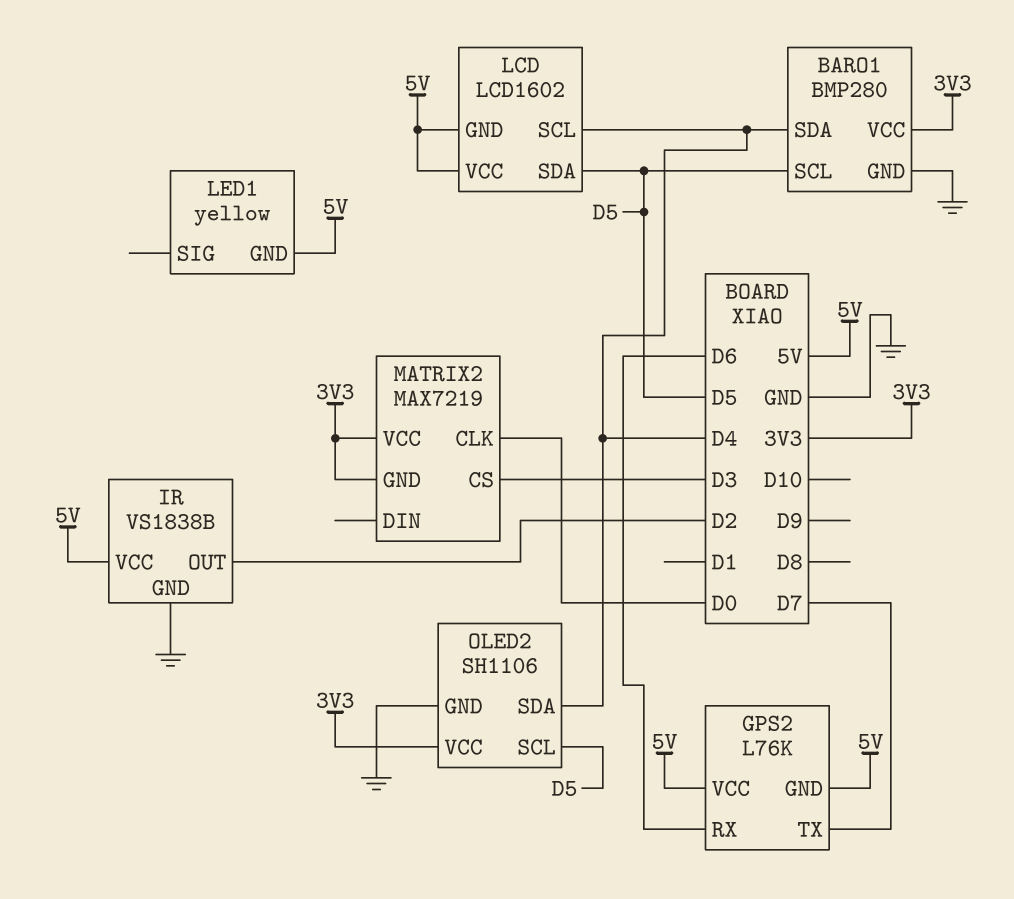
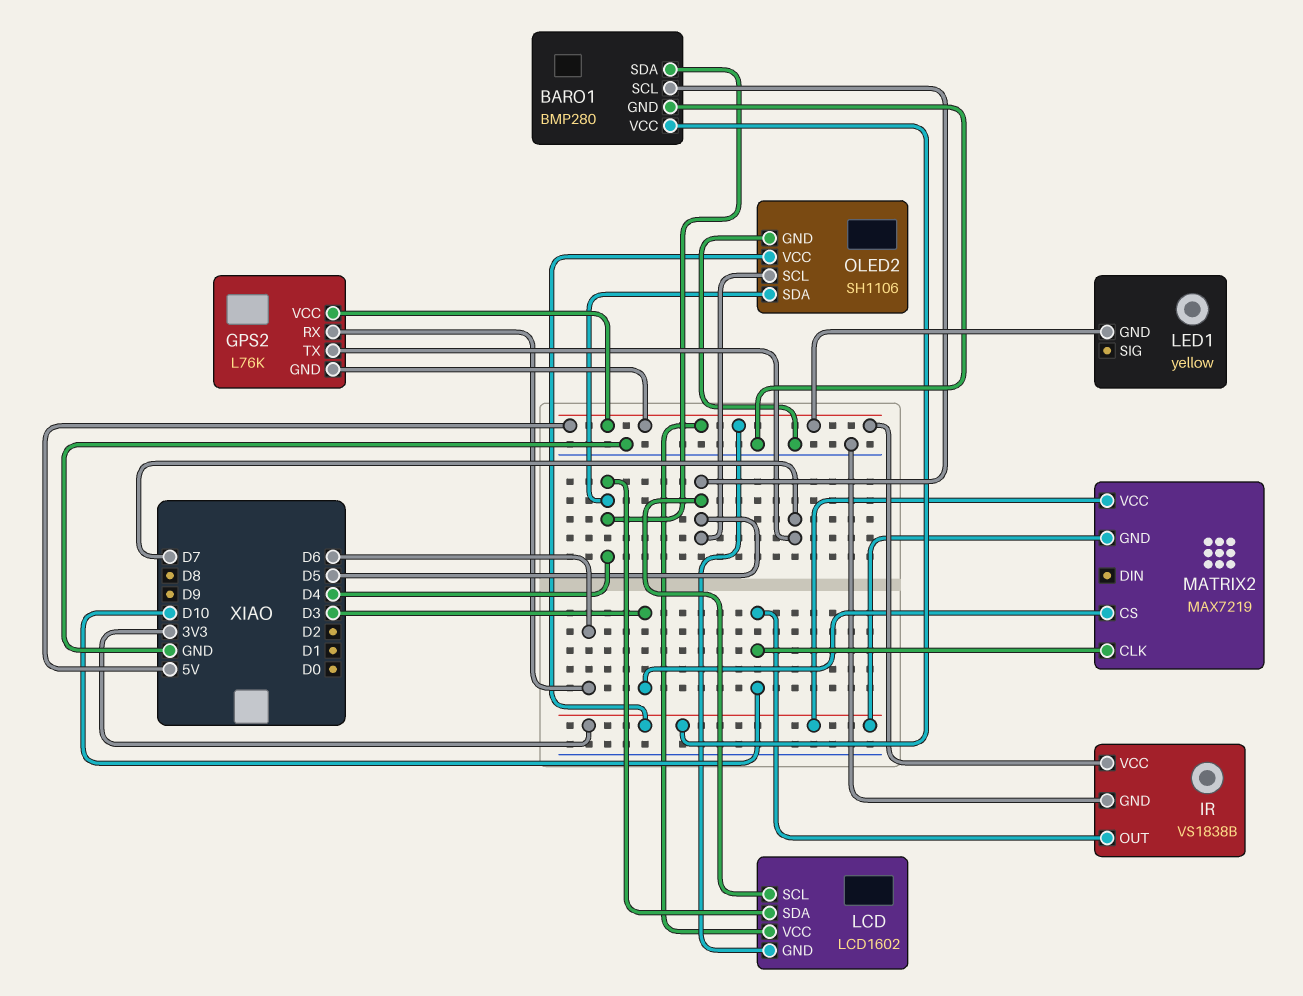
IR pin OUT: D2 -> D10
LCD pin SCL: D4 -> D5
LCD pin SDA: D5 -> D4
MATRIX2 pin CLK: D0 -> D10

